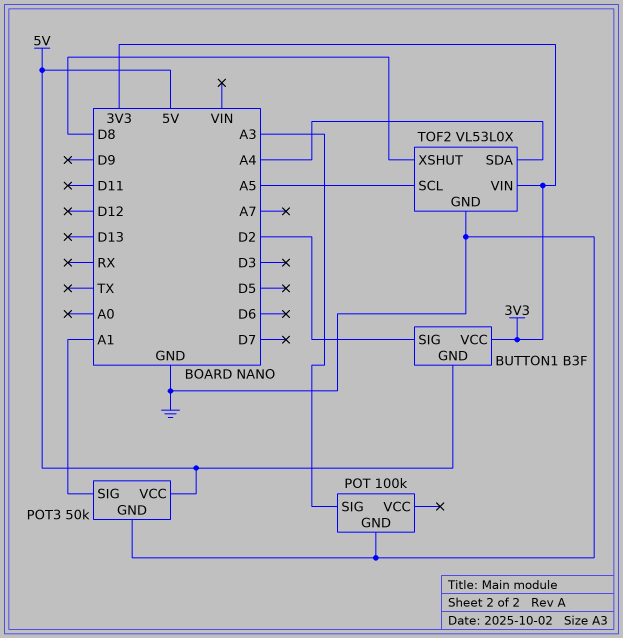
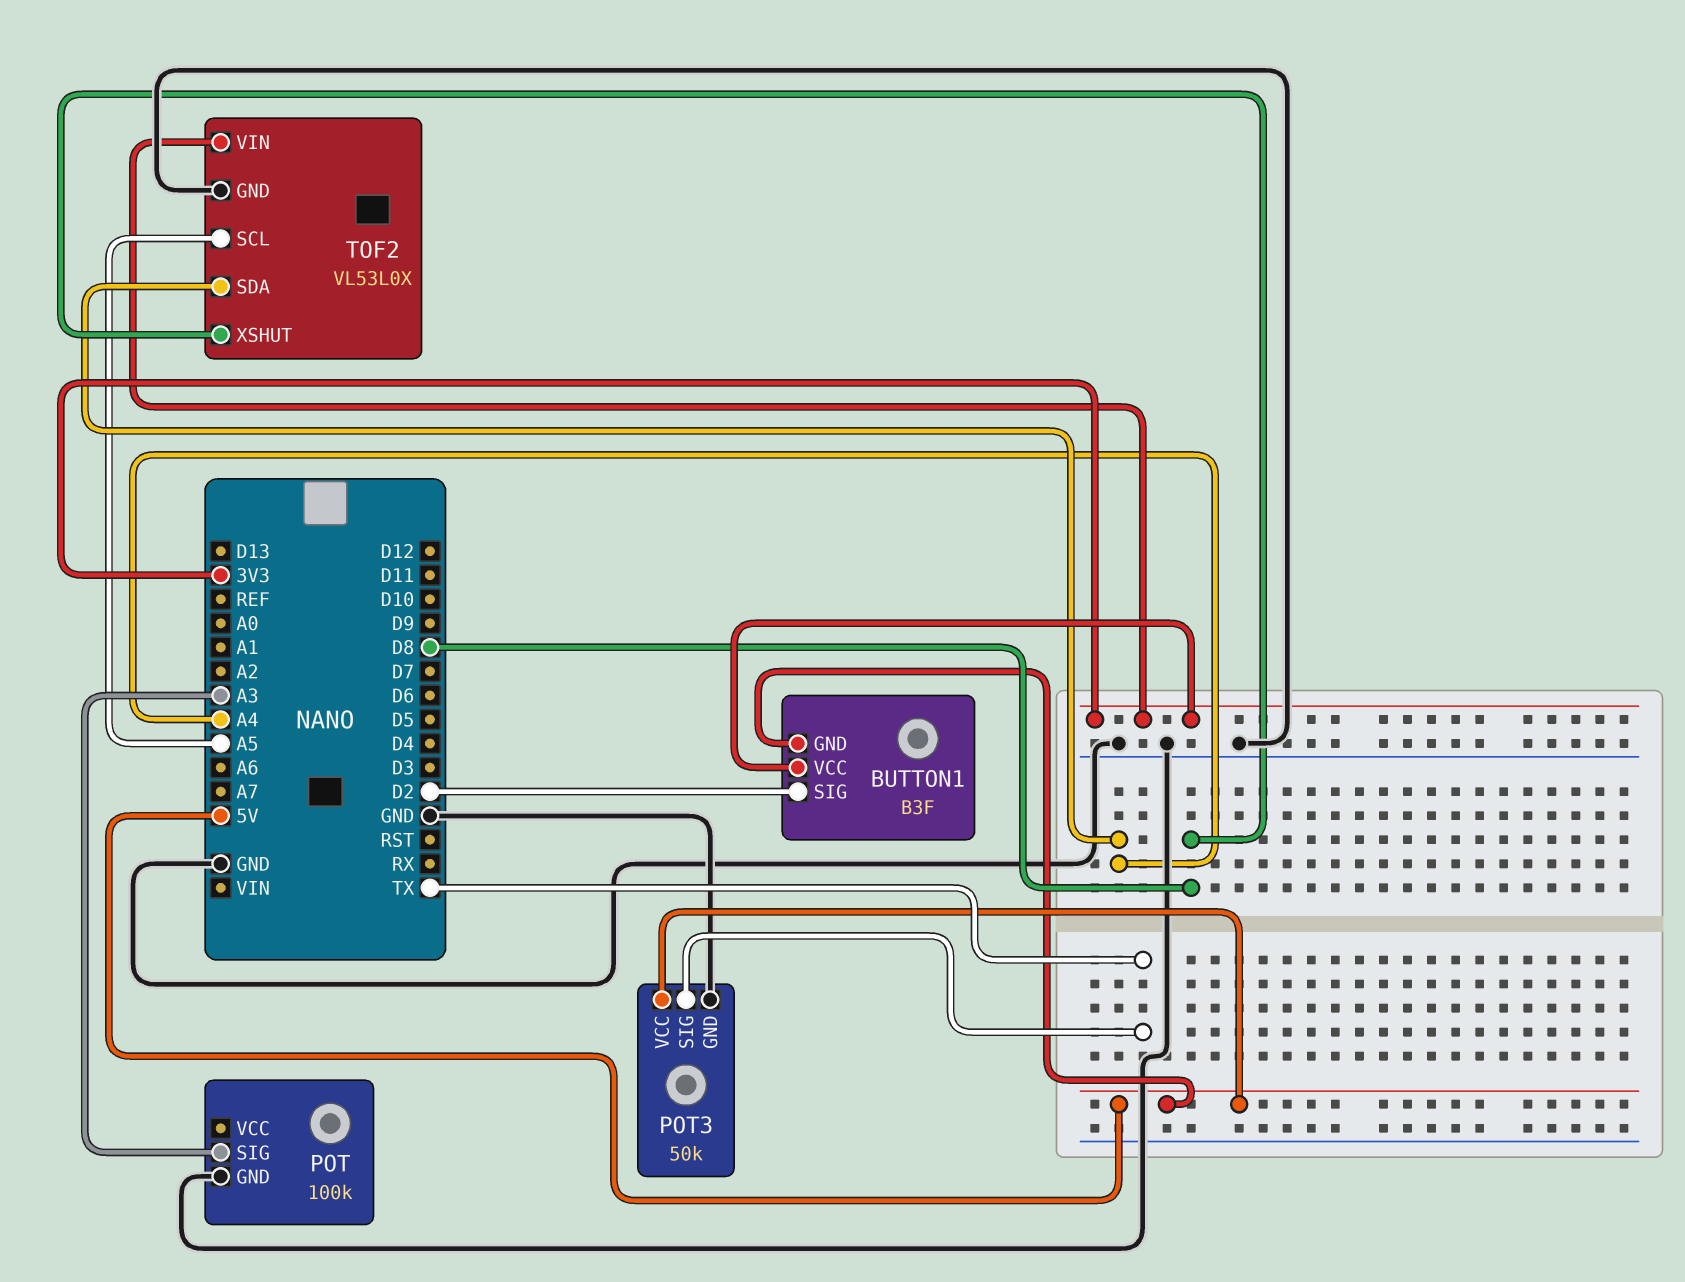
POT3 pin SIG: A1 -> TX

